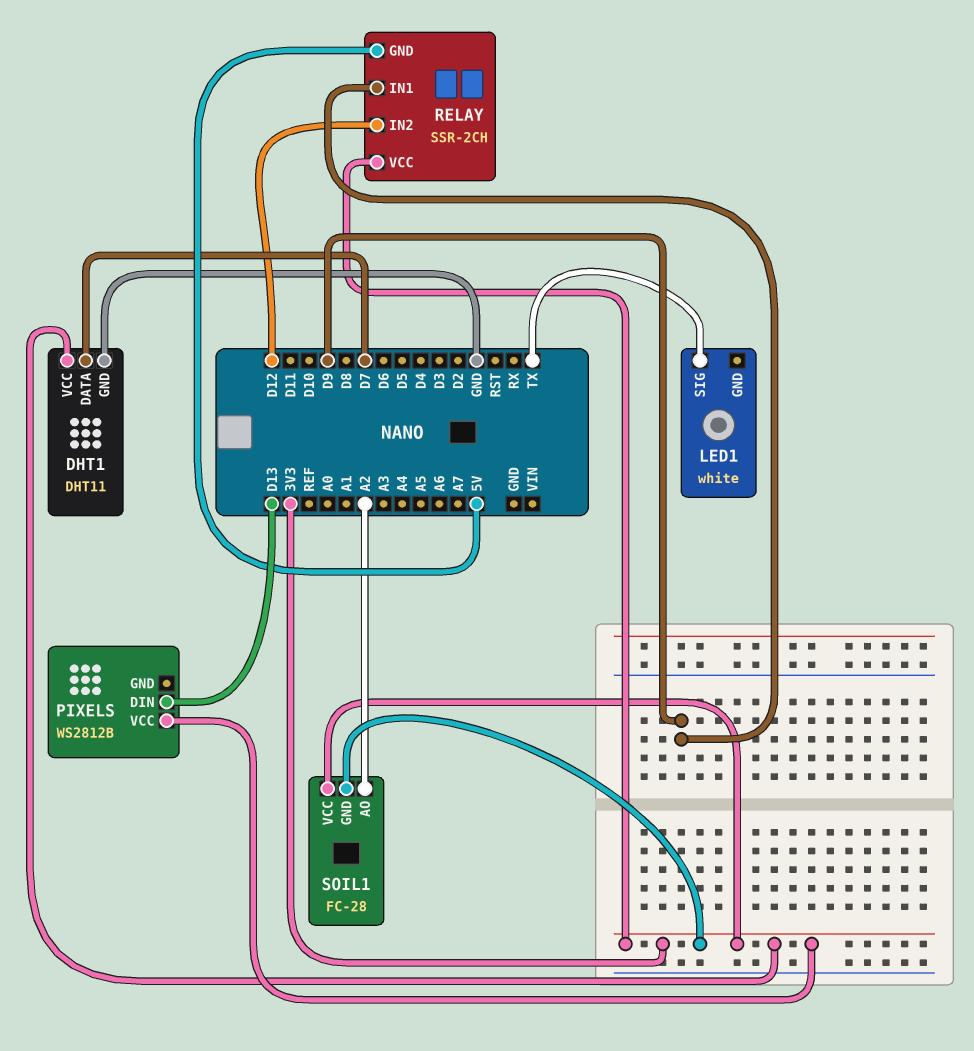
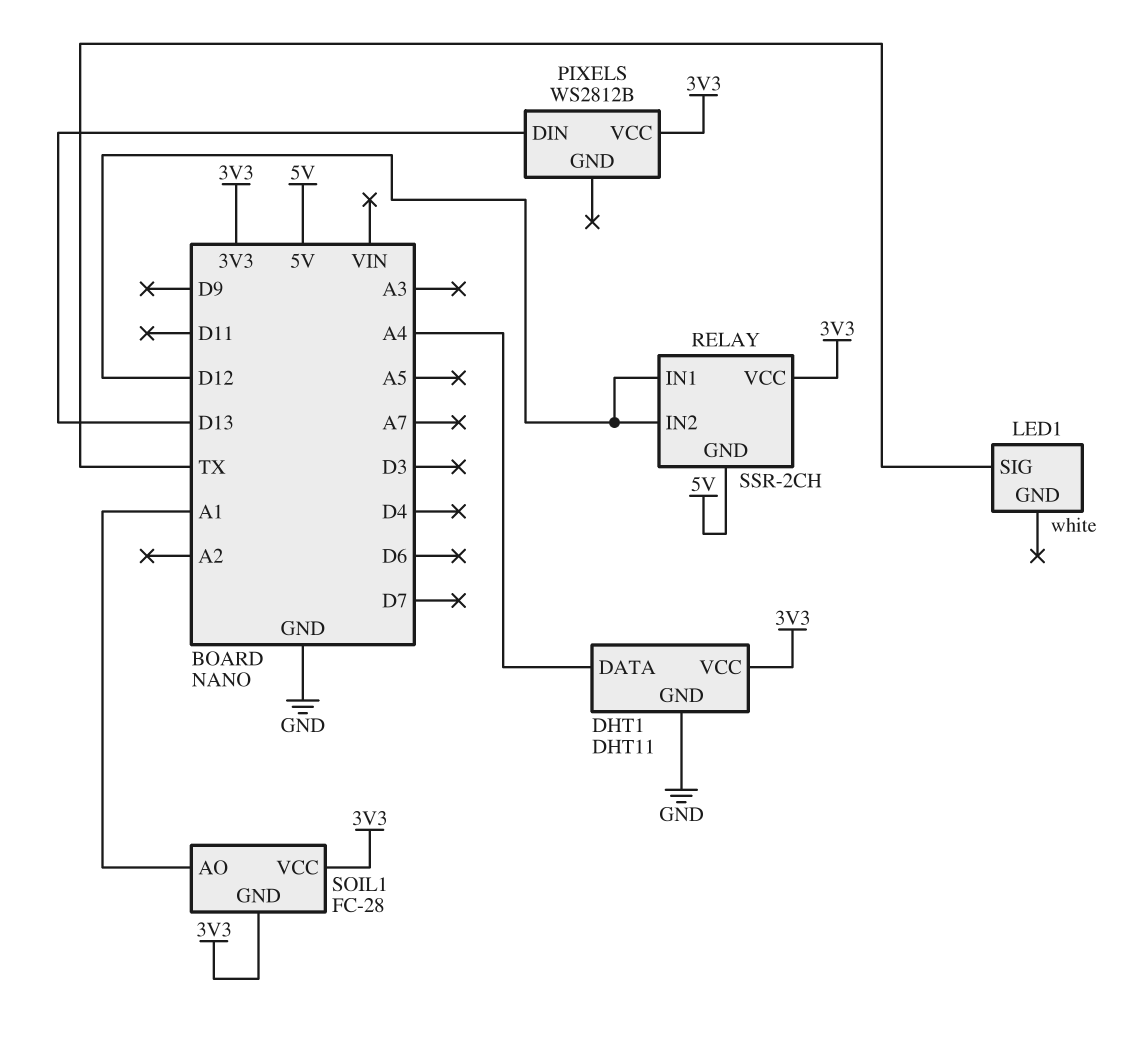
DHT1 pin DATA: D7 -> A4
RELAY pin IN1: D9 -> D12
SOIL1 pin AO: A2 -> A1

